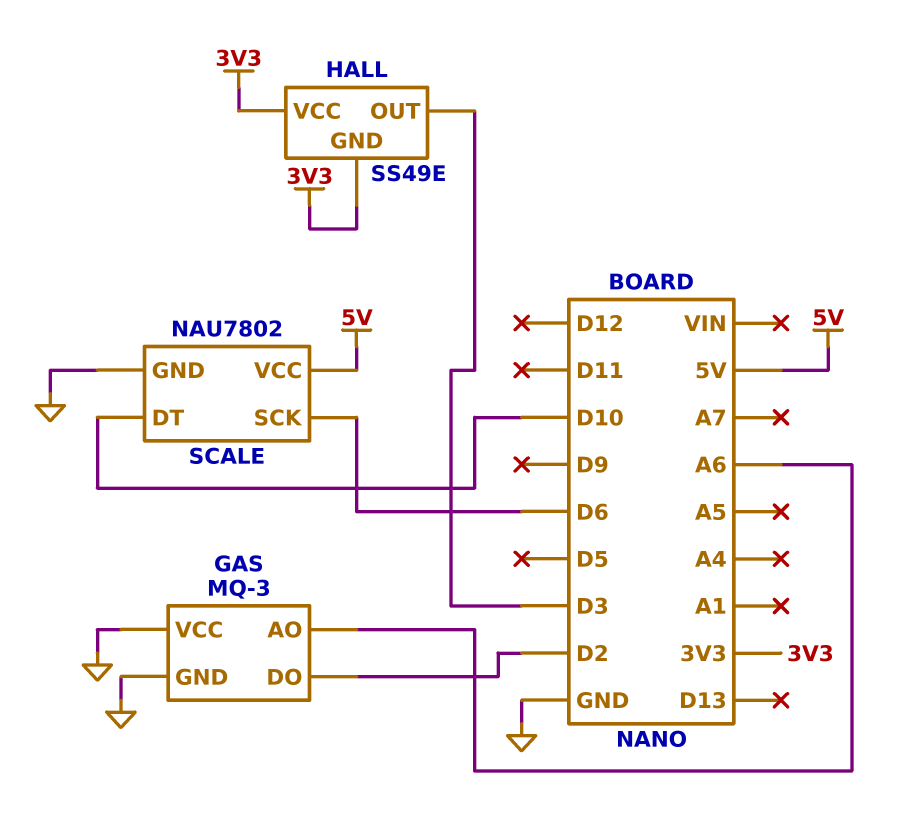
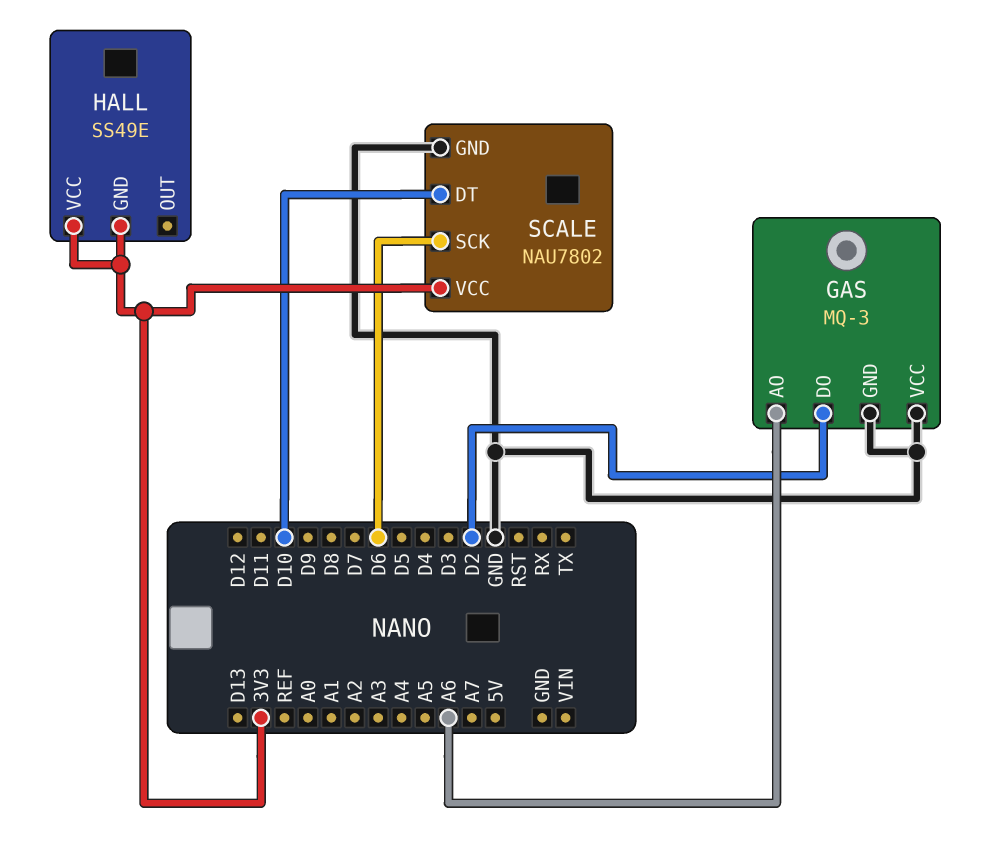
HALL pin OUT: D3 -> none
SCALE pin VCC: 5V -> 3V3

